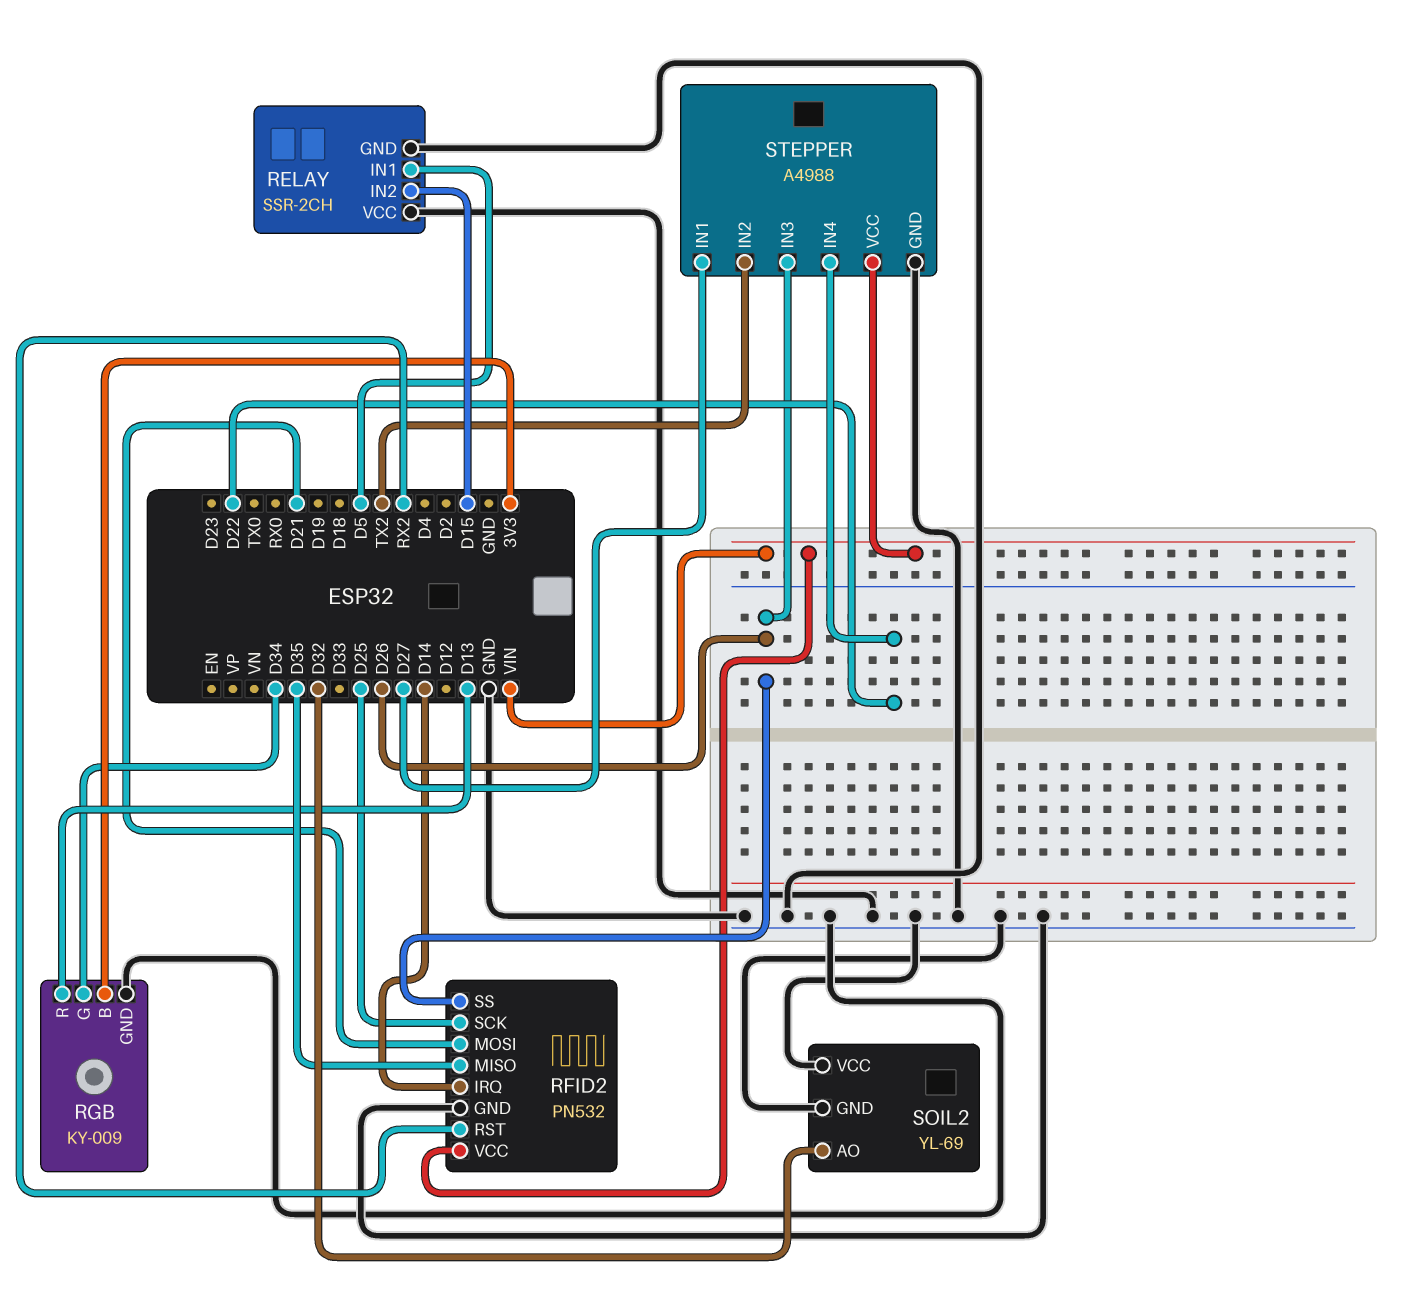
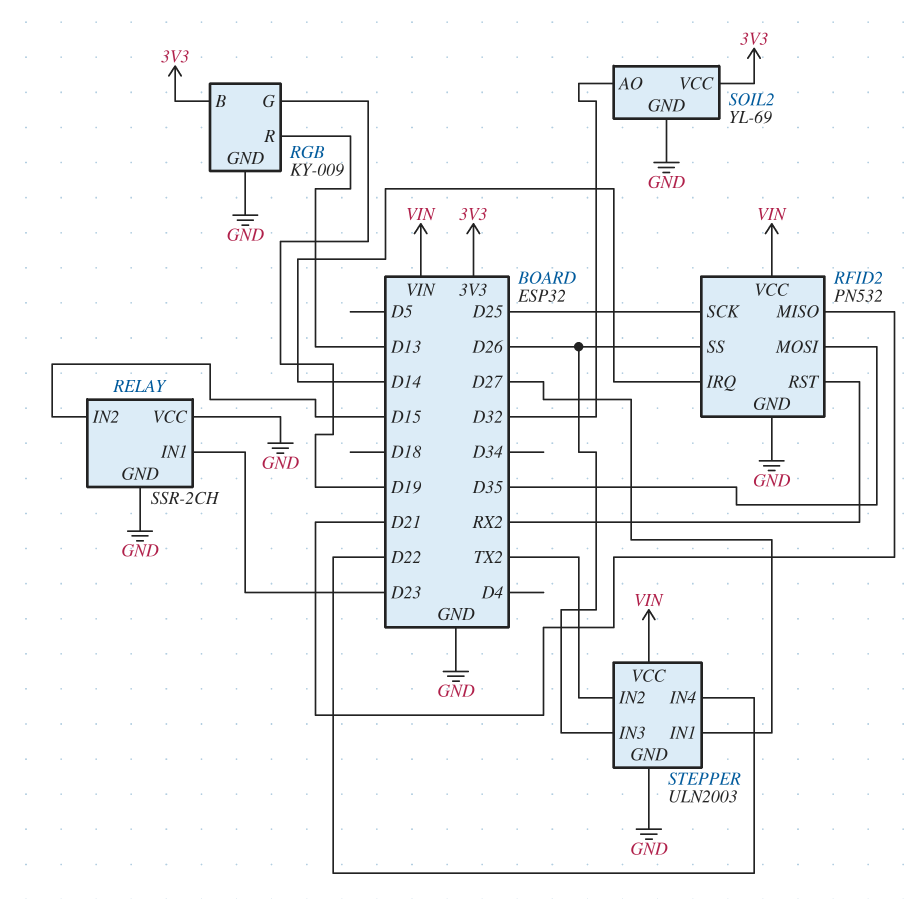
RELAY pin IN1: D5 -> D23
RFID2 pin MISO: D35 -> D21
RFID2 pin MOSI: D21 -> D35
RGB pin G: D34 -> D19
SOIL2 pin VCC: GND -> 3V3
STEPPER: A4988 -> ULN2003

